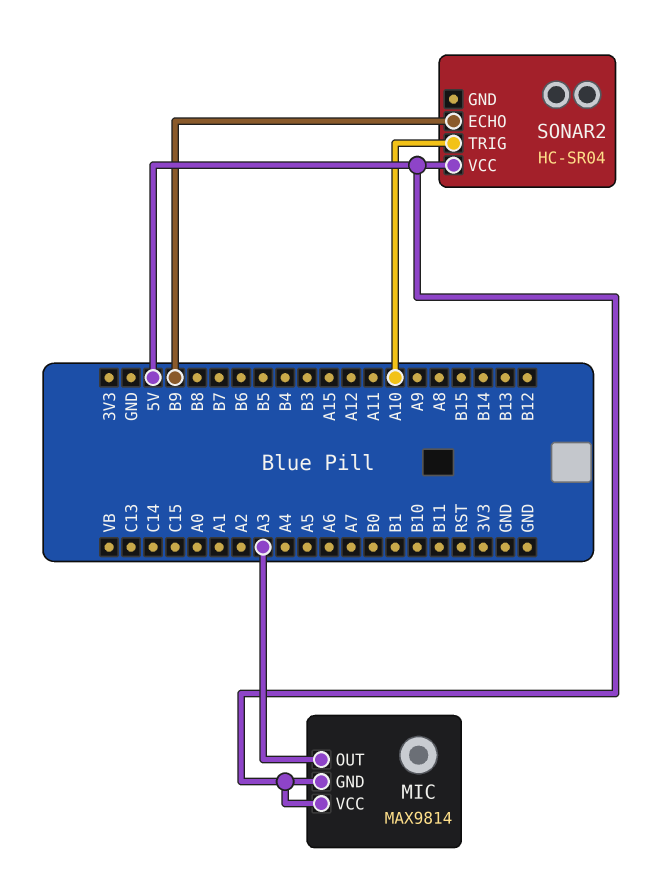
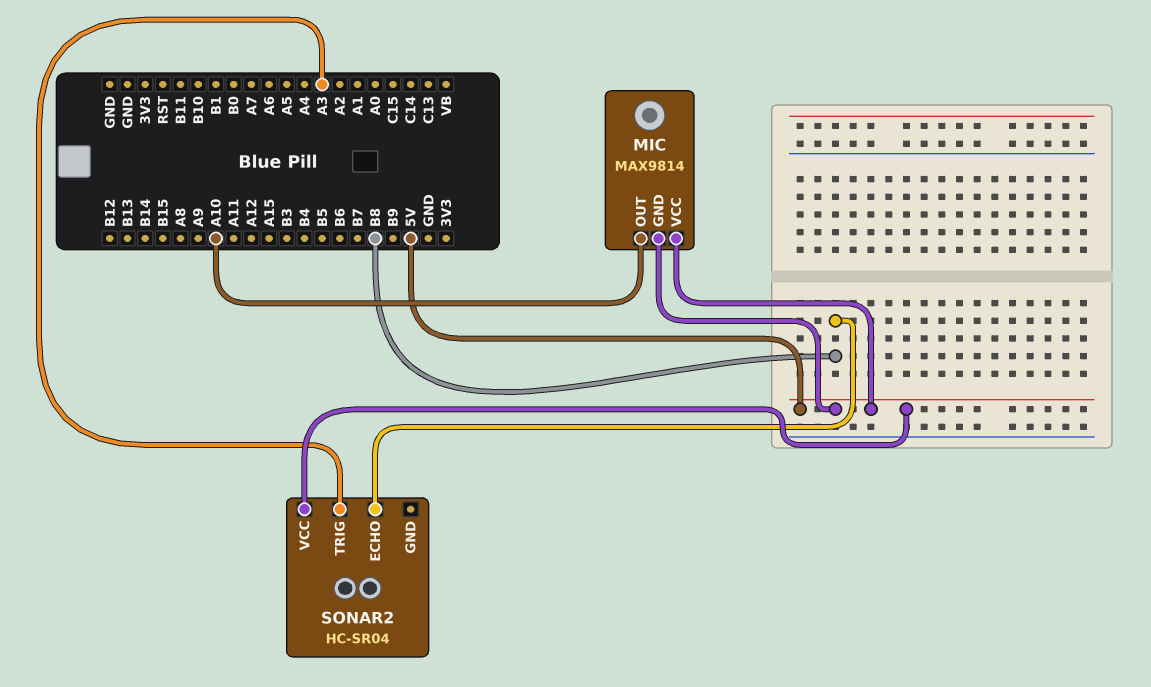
MIC pin OUT: A3 -> A10
SONAR2 pin ECHO: B9 -> B8
SONAR2 pin TRIG: A10 -> A3

